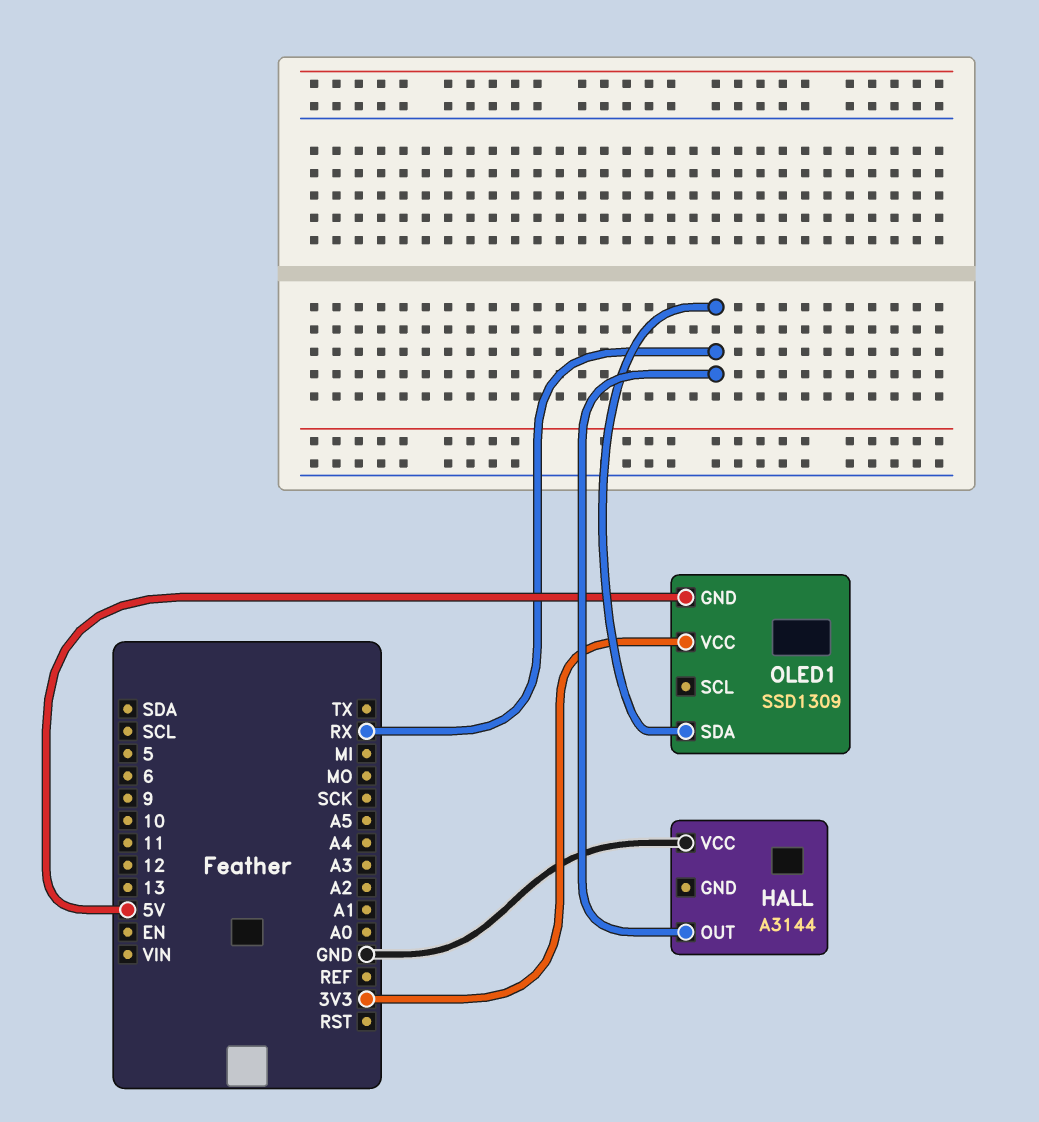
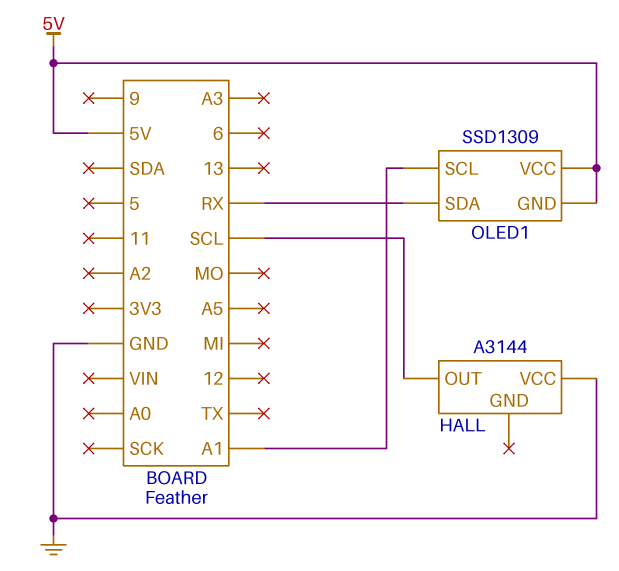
HALL pin OUT: RX -> SCL
OLED1 pin SCL: none -> A1
OLED1 pin VCC: 3V3 -> 5V

